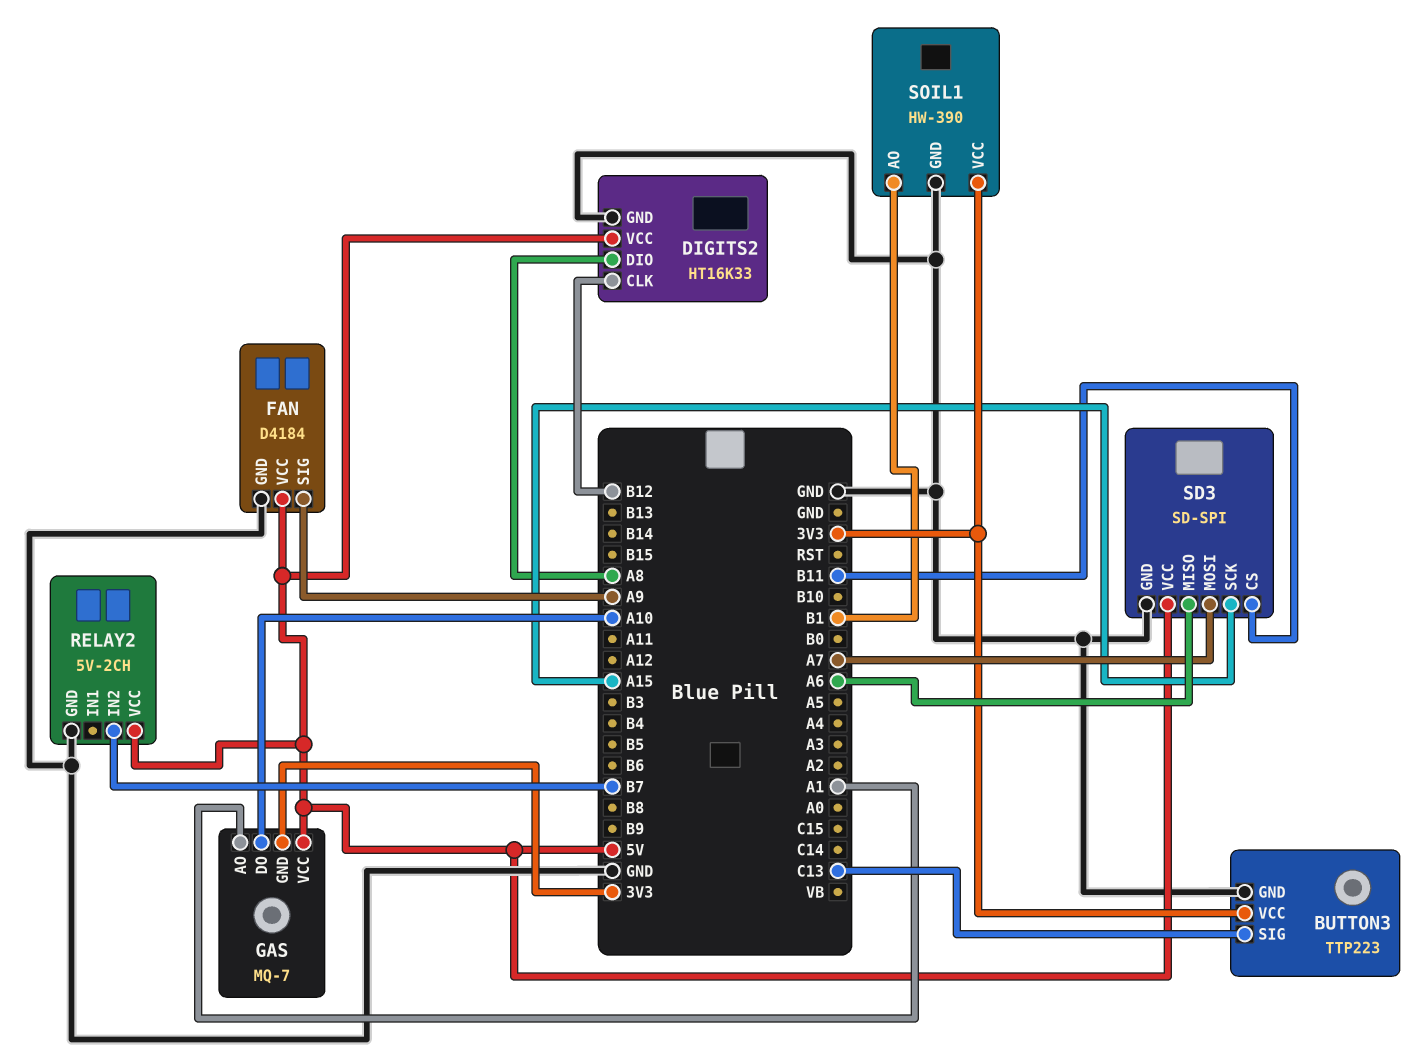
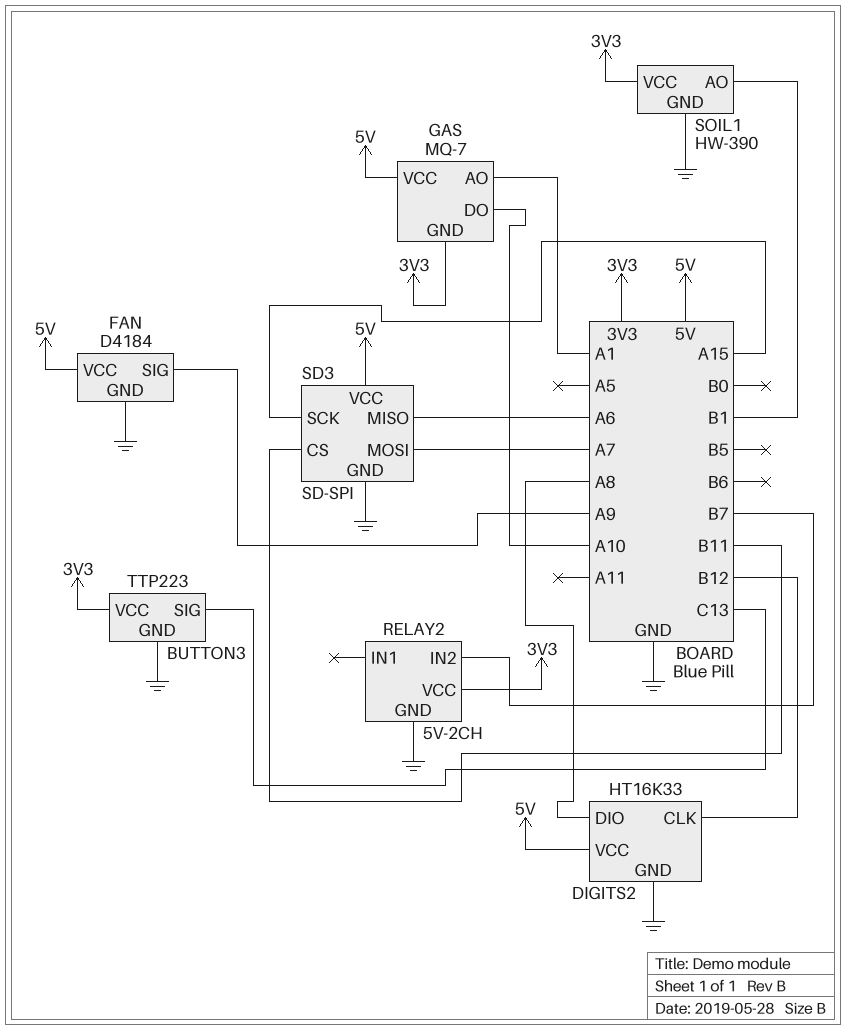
RELAY2 pin VCC: 5V -> 3V3

